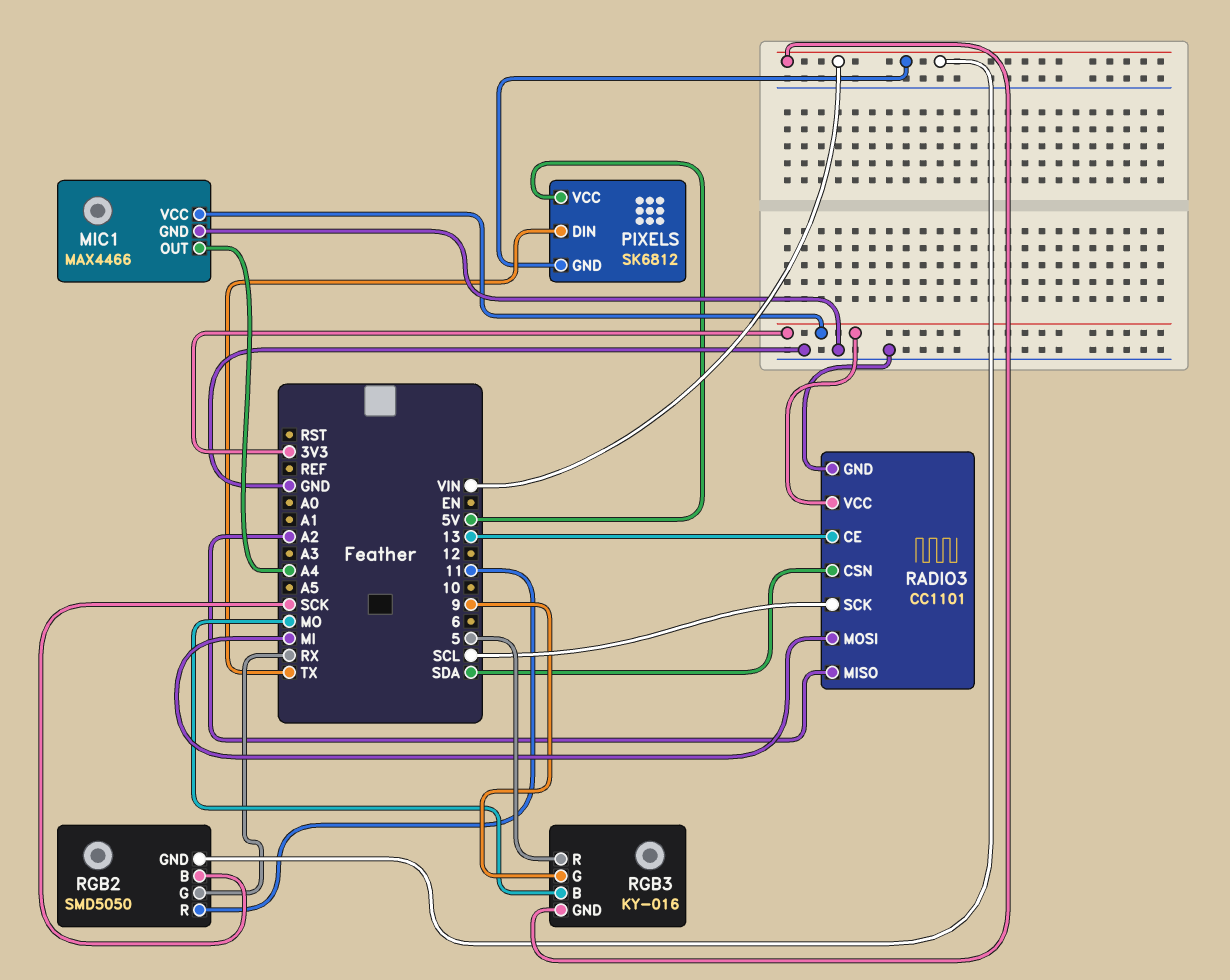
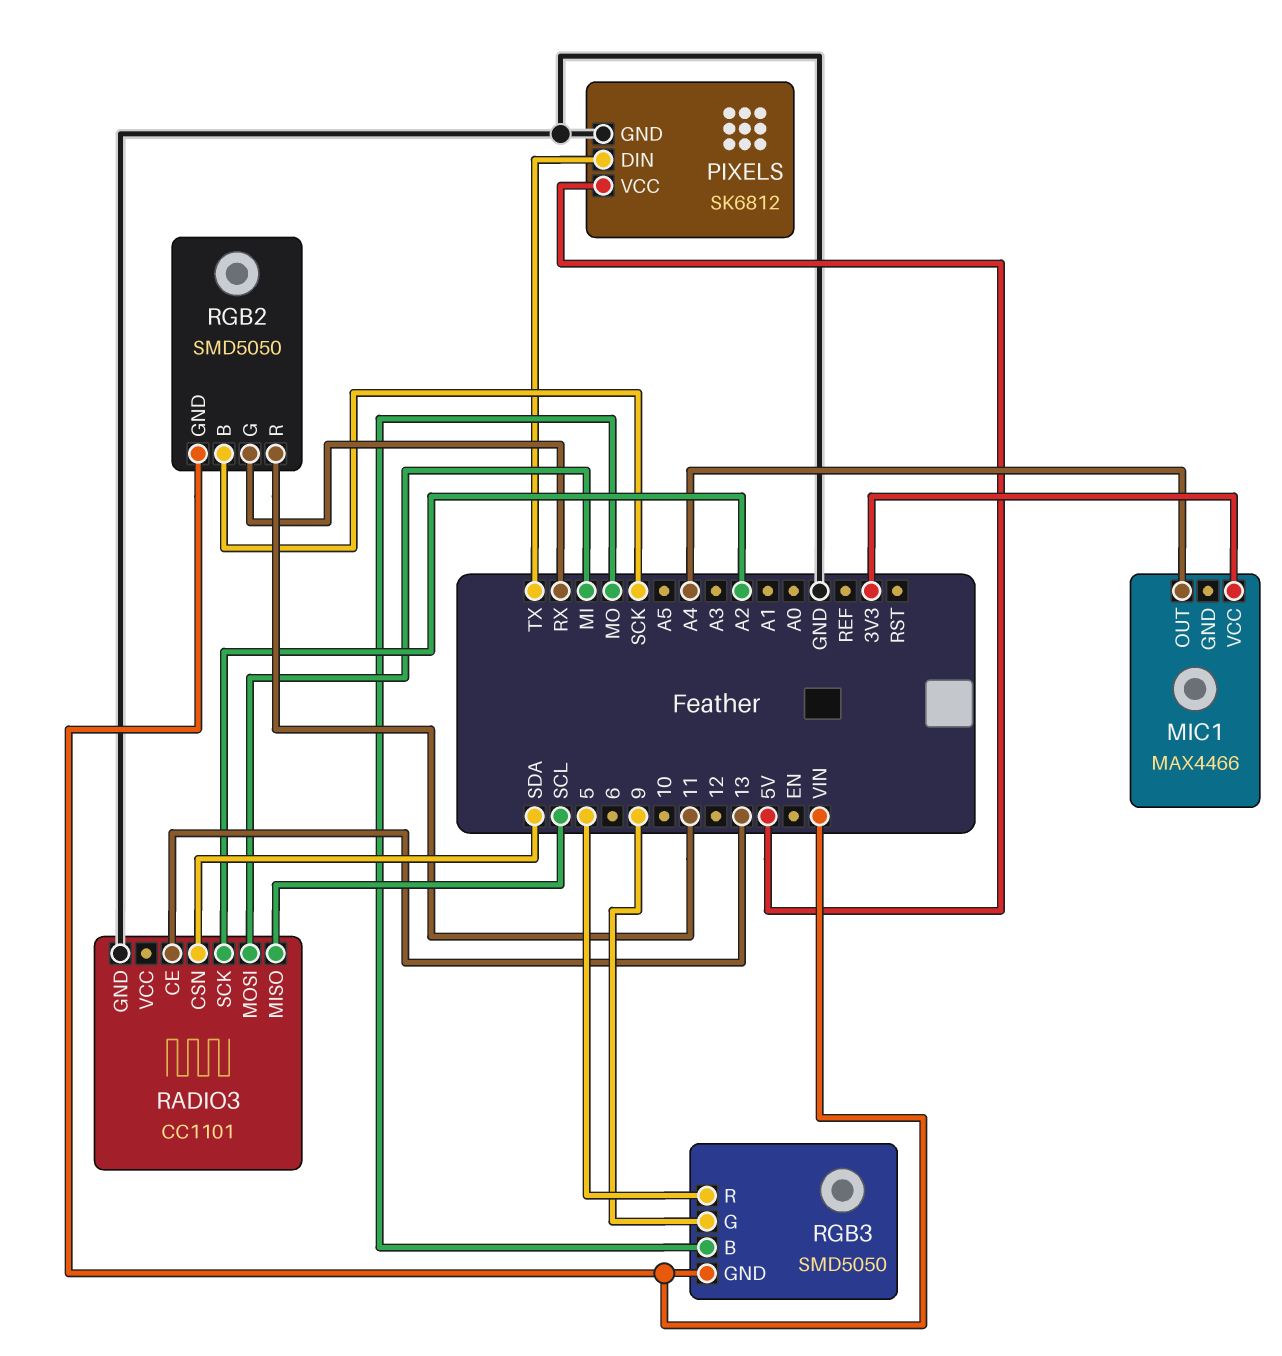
MIC1 pin GND: GND -> none
PIXELS pin GND: VIN -> GND
RADIO3 pin MISO: A2 -> SCL
RADIO3 pin SCK: SCL -> A2
RADIO3 pin VCC: 3V3 -> none
RGB3: KY-016 -> SMD5050

